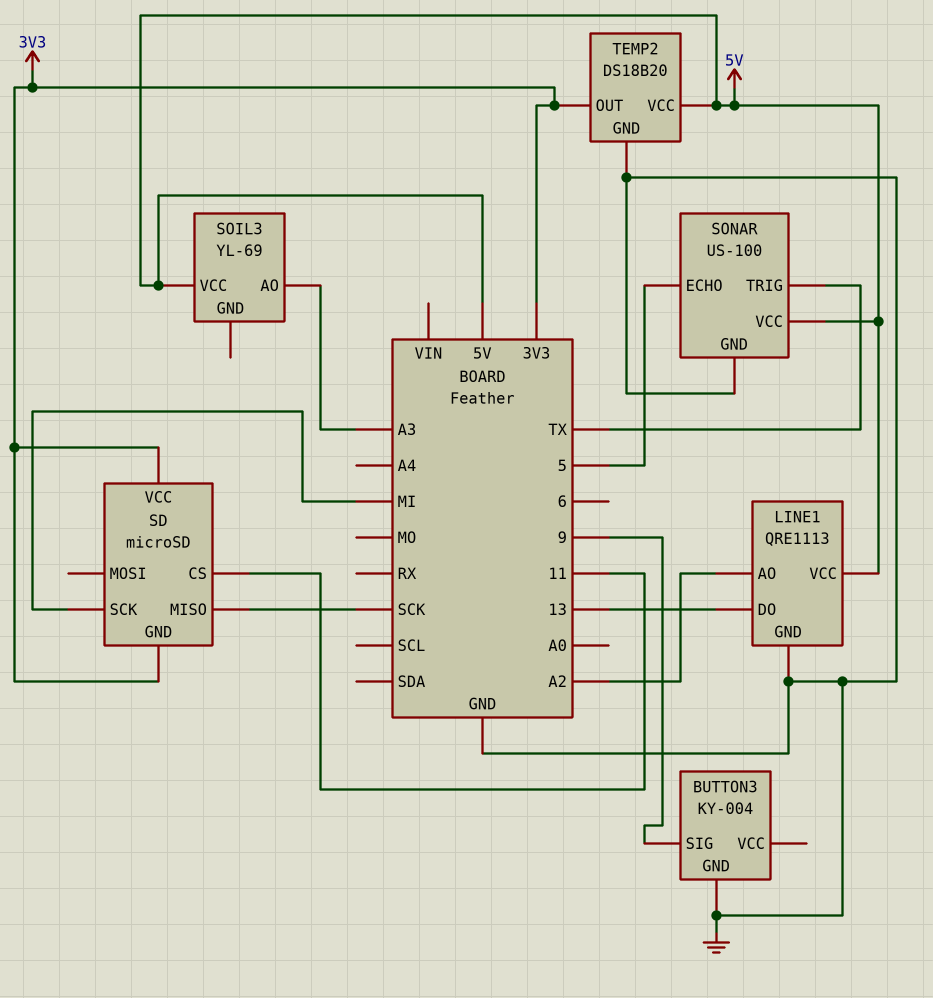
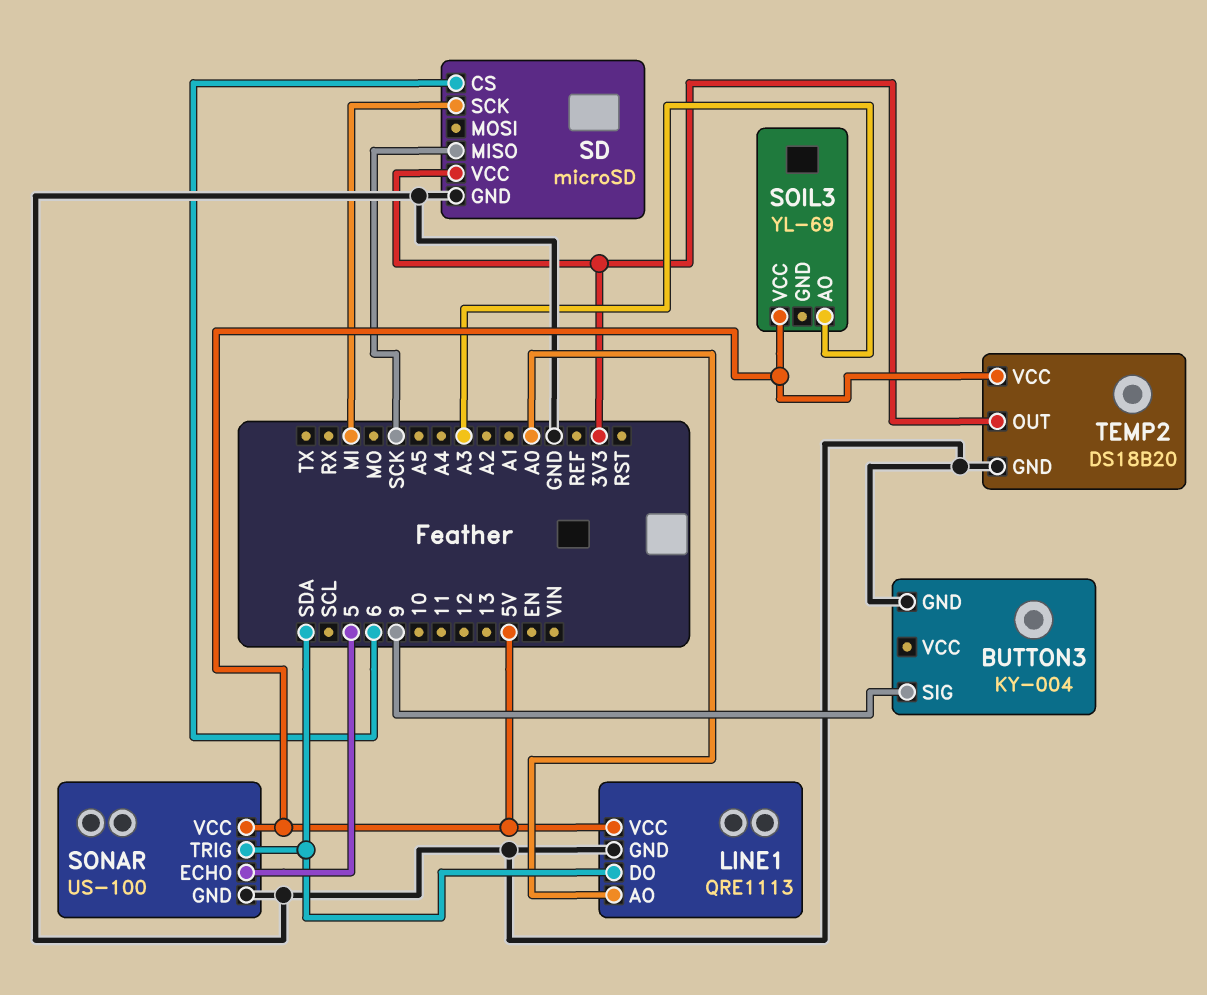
LINE1 pin AO: A2 -> A0
LINE1 pin DO: 13 -> SDA
SD pin CS: 11 -> 6
SD pin GND: 3V3 -> GND
SONAR pin TRIG: TX -> SDA

